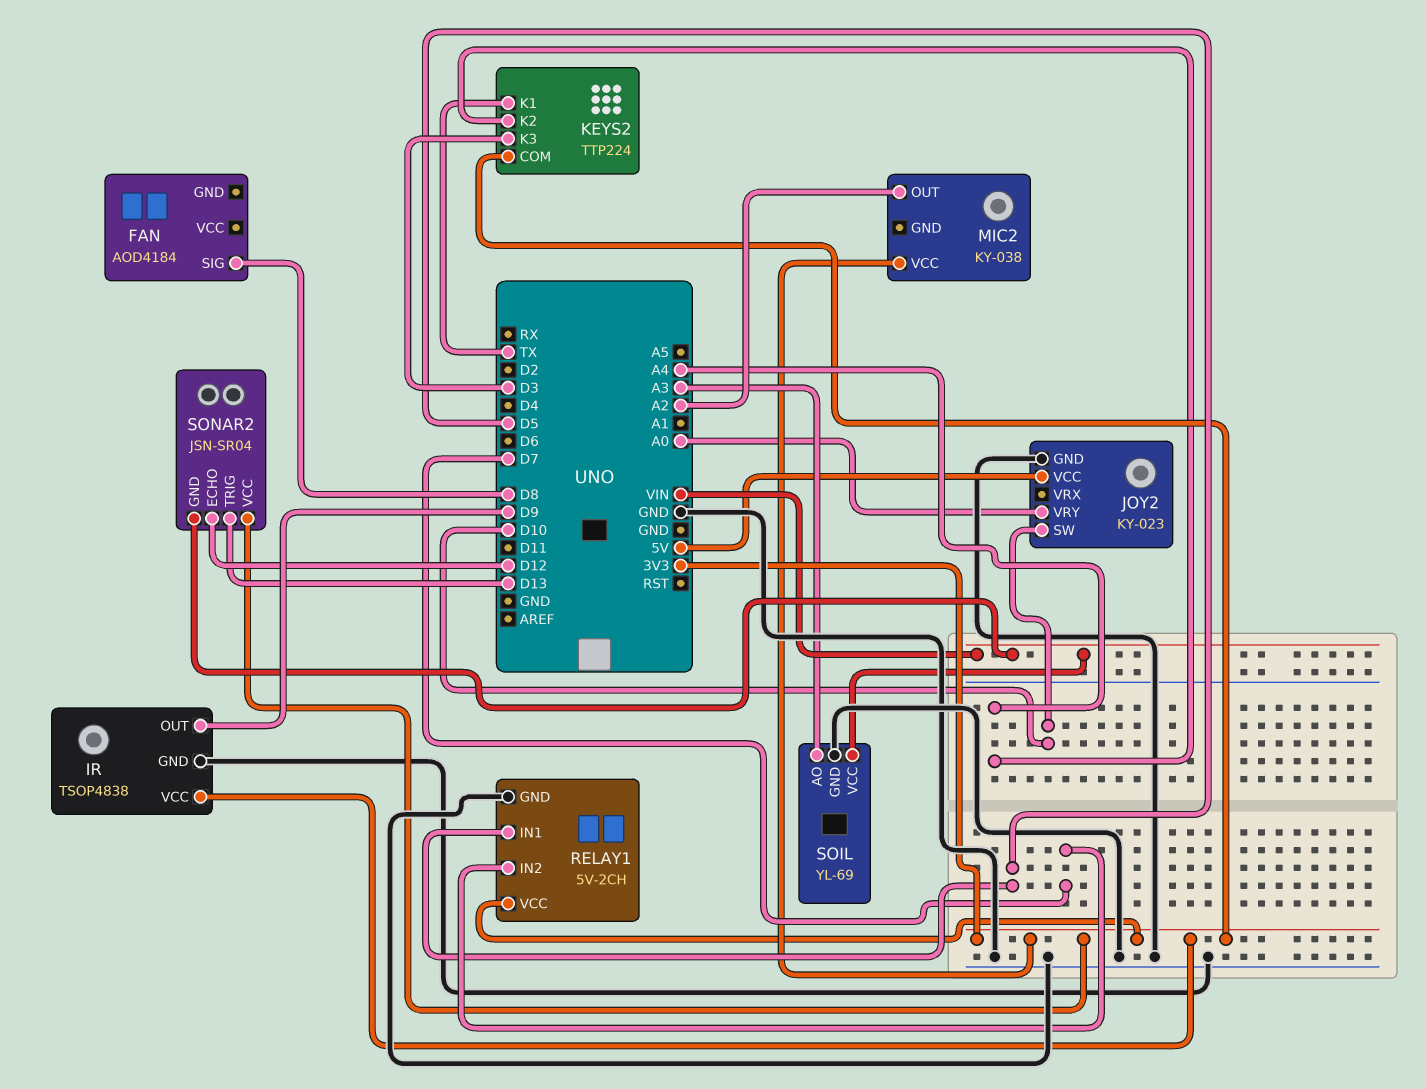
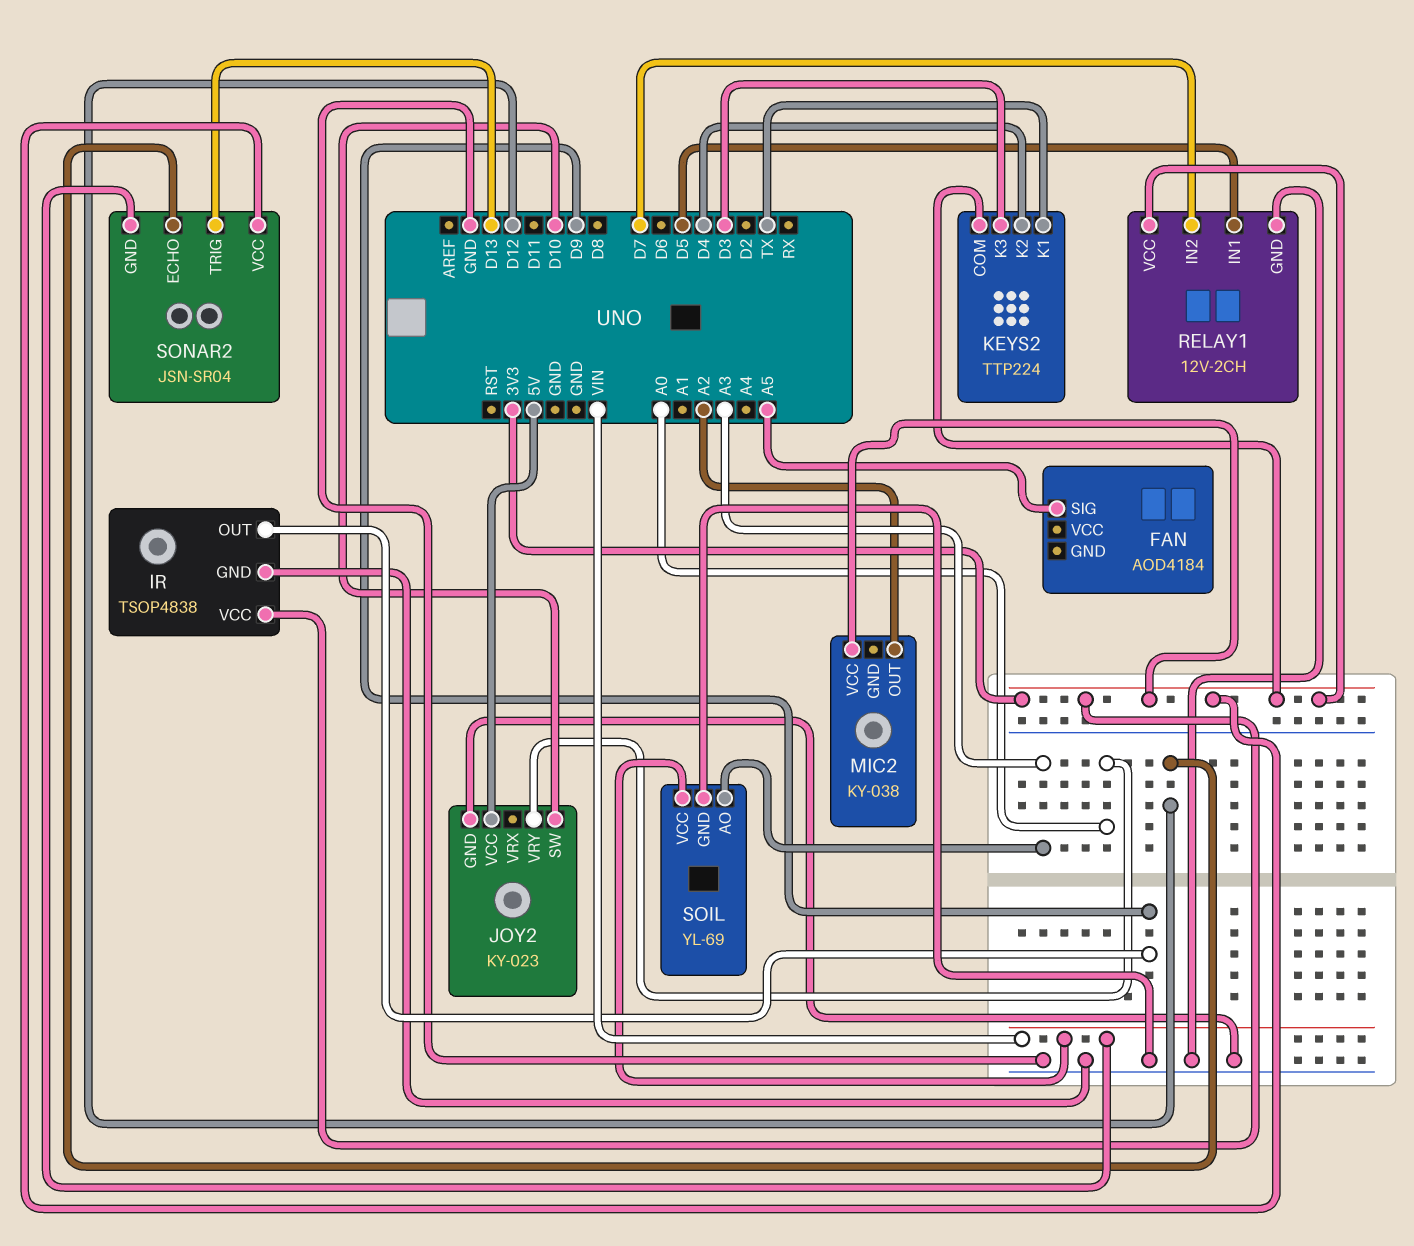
FAN pin SIG: D8 -> A5
KEYS2 pin K2: A4 -> D4
RELAY1: 5V-2CH -> 12V-2CH

